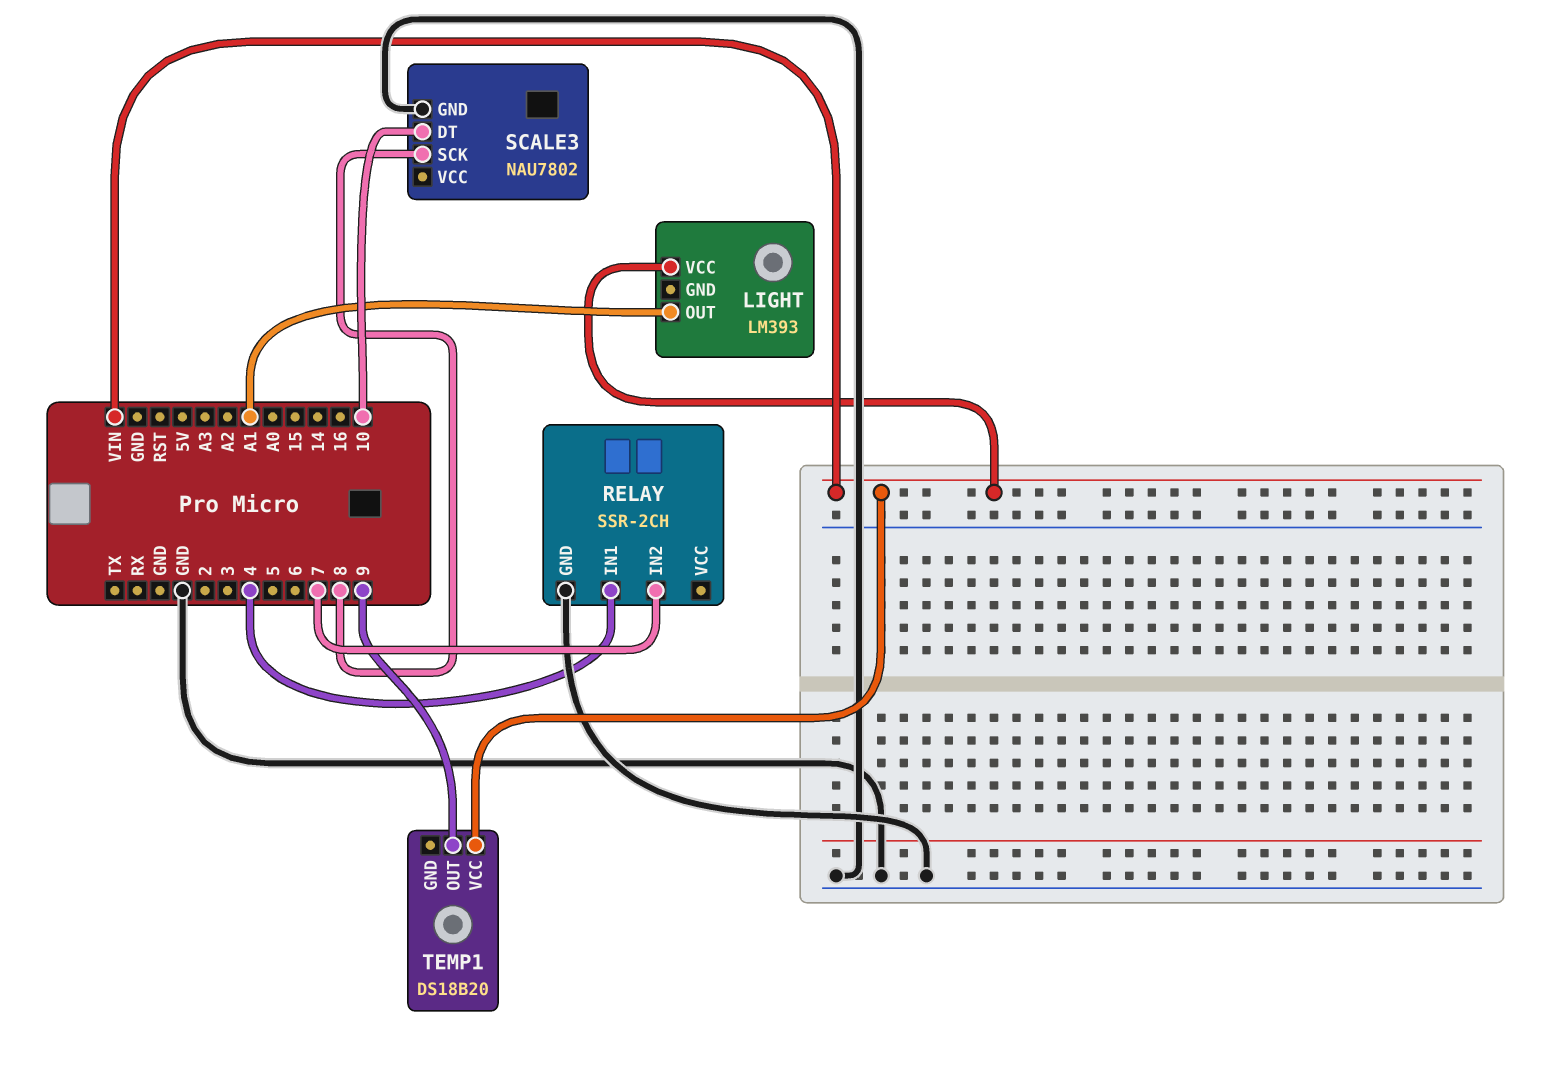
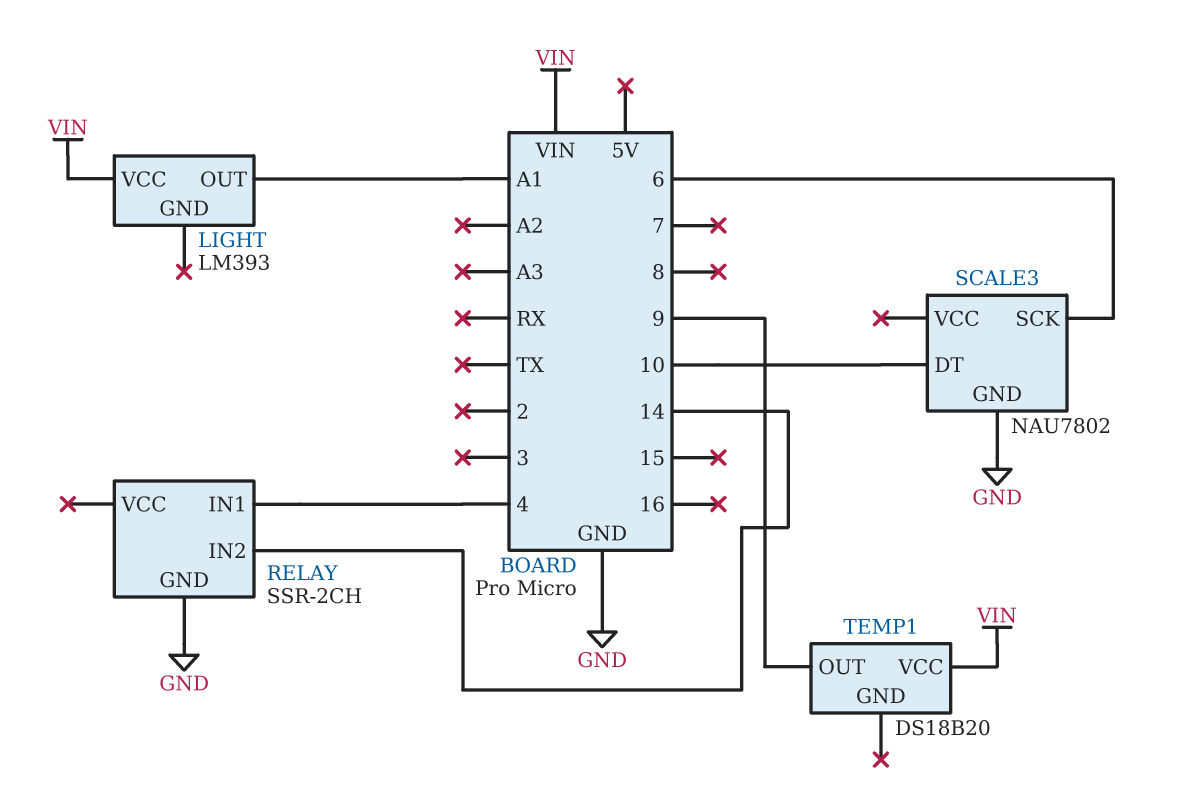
RELAY pin IN2: 7 -> 14
SCALE3 pin SCK: 8 -> 6

